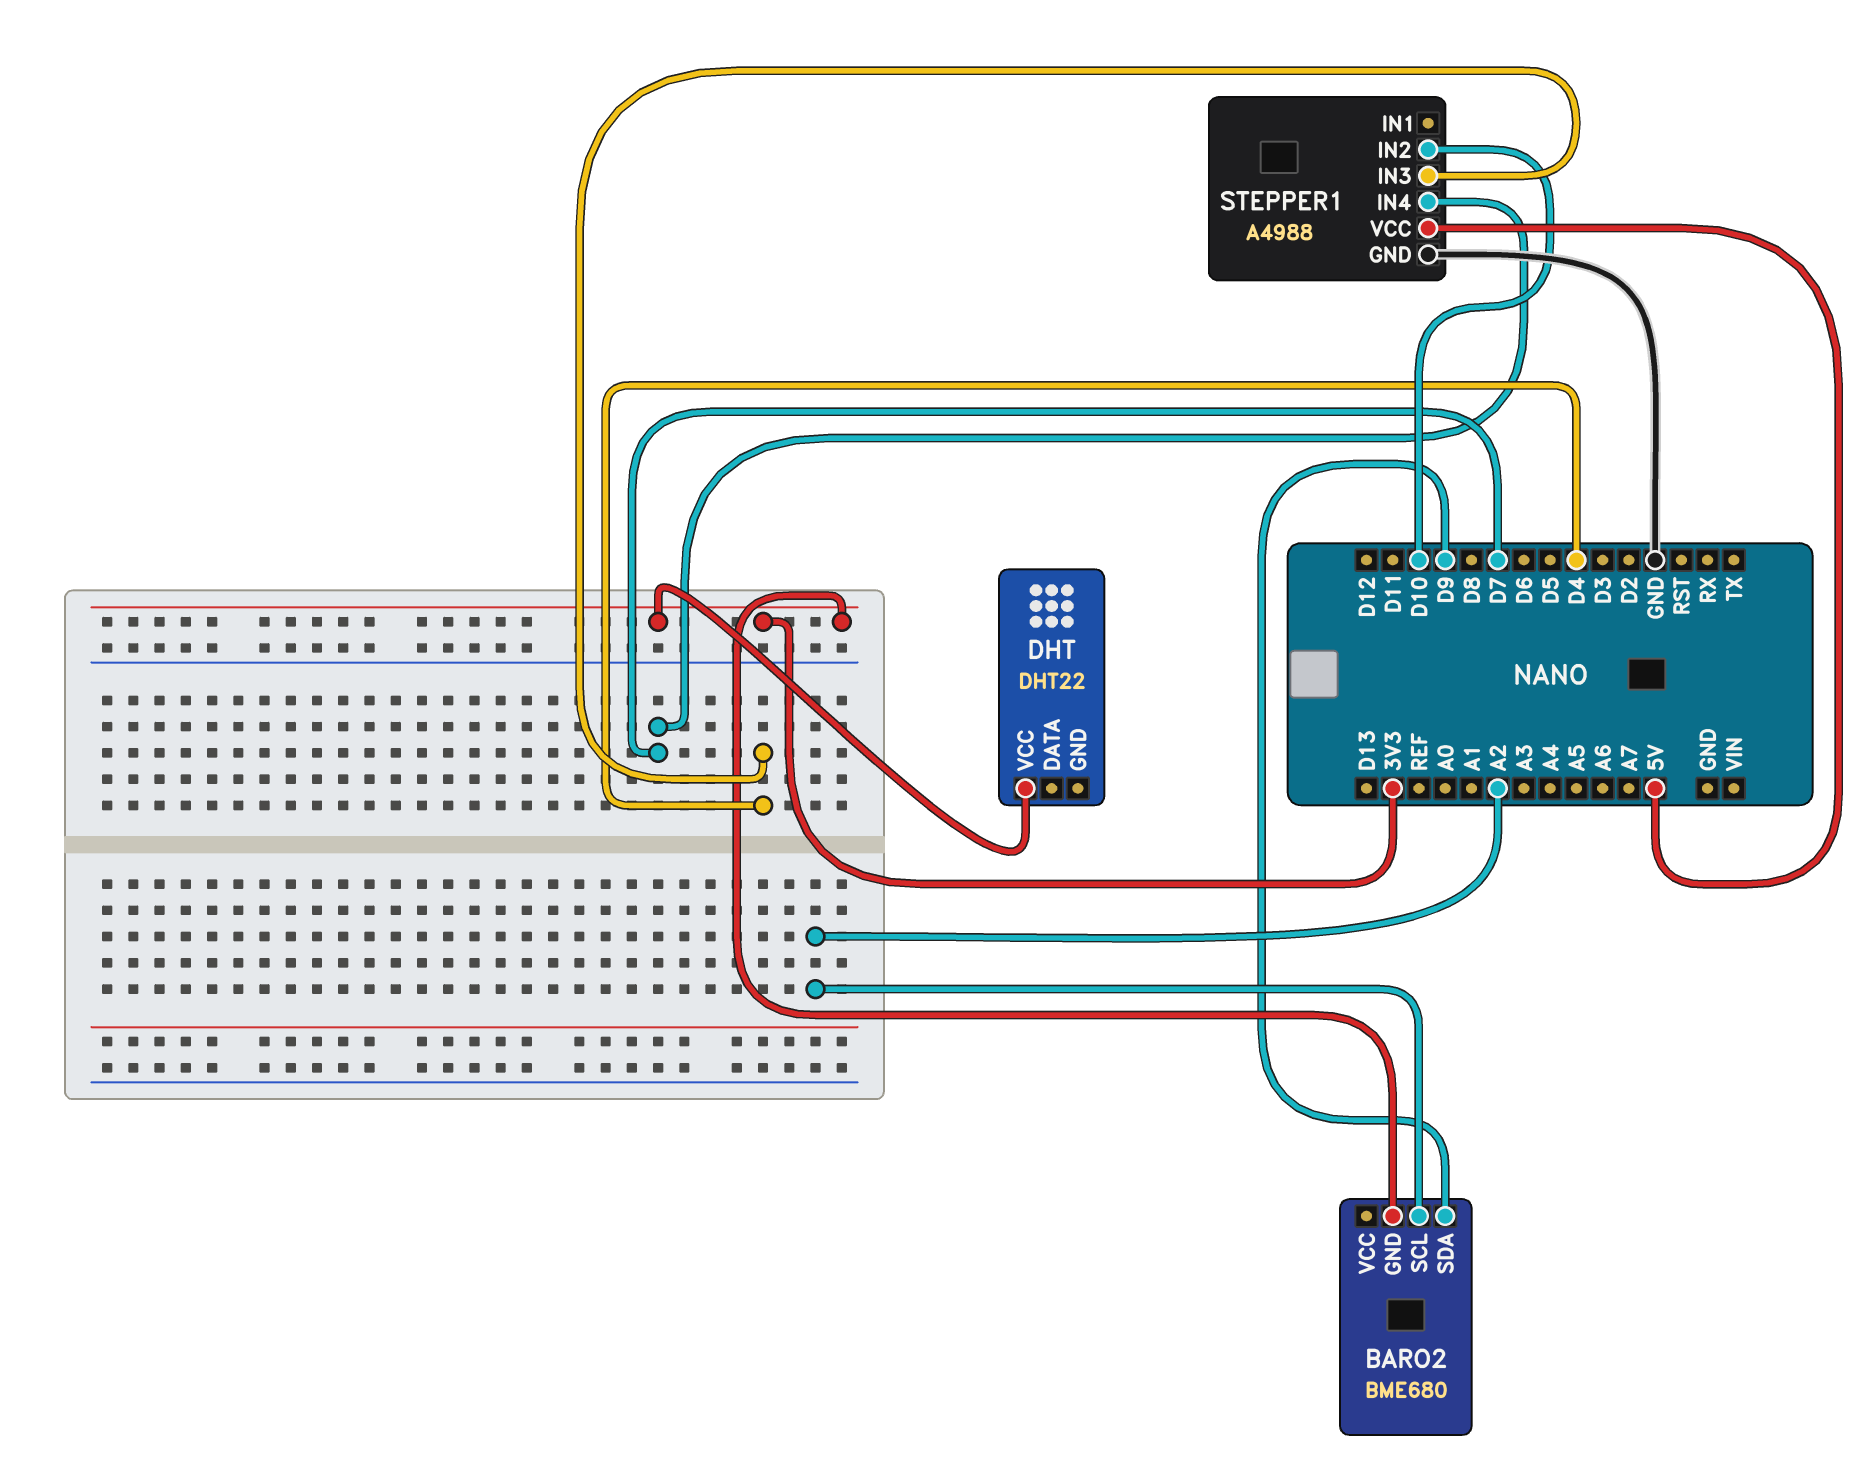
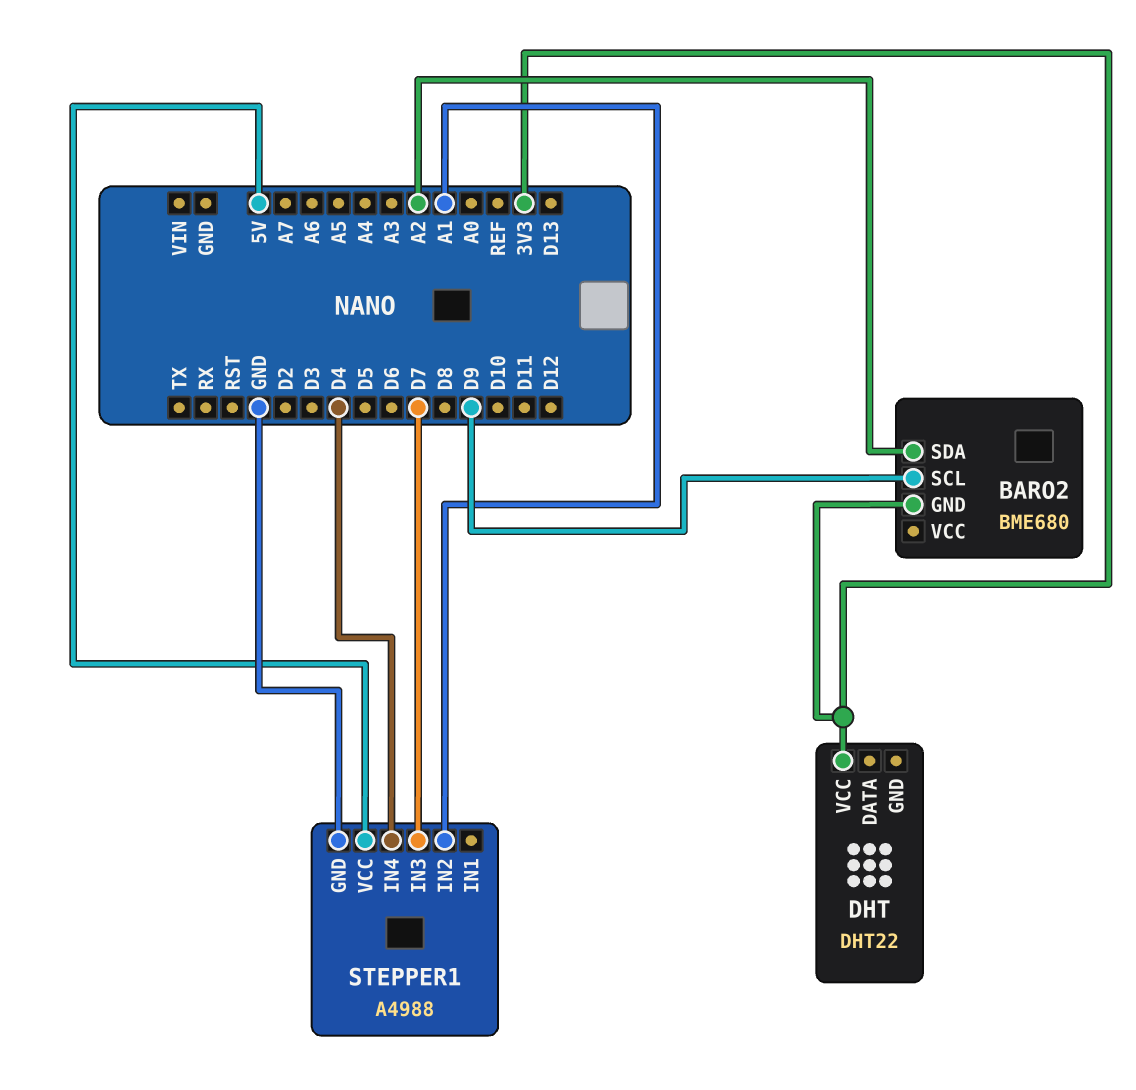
BARO2 pin SCL: A2 -> D9
BARO2 pin SDA: D9 -> A2
STEPPER1 pin IN2: D10 -> A1
STEPPER1 pin IN3: D4 -> D7
STEPPER1 pin IN4: D7 -> D4

